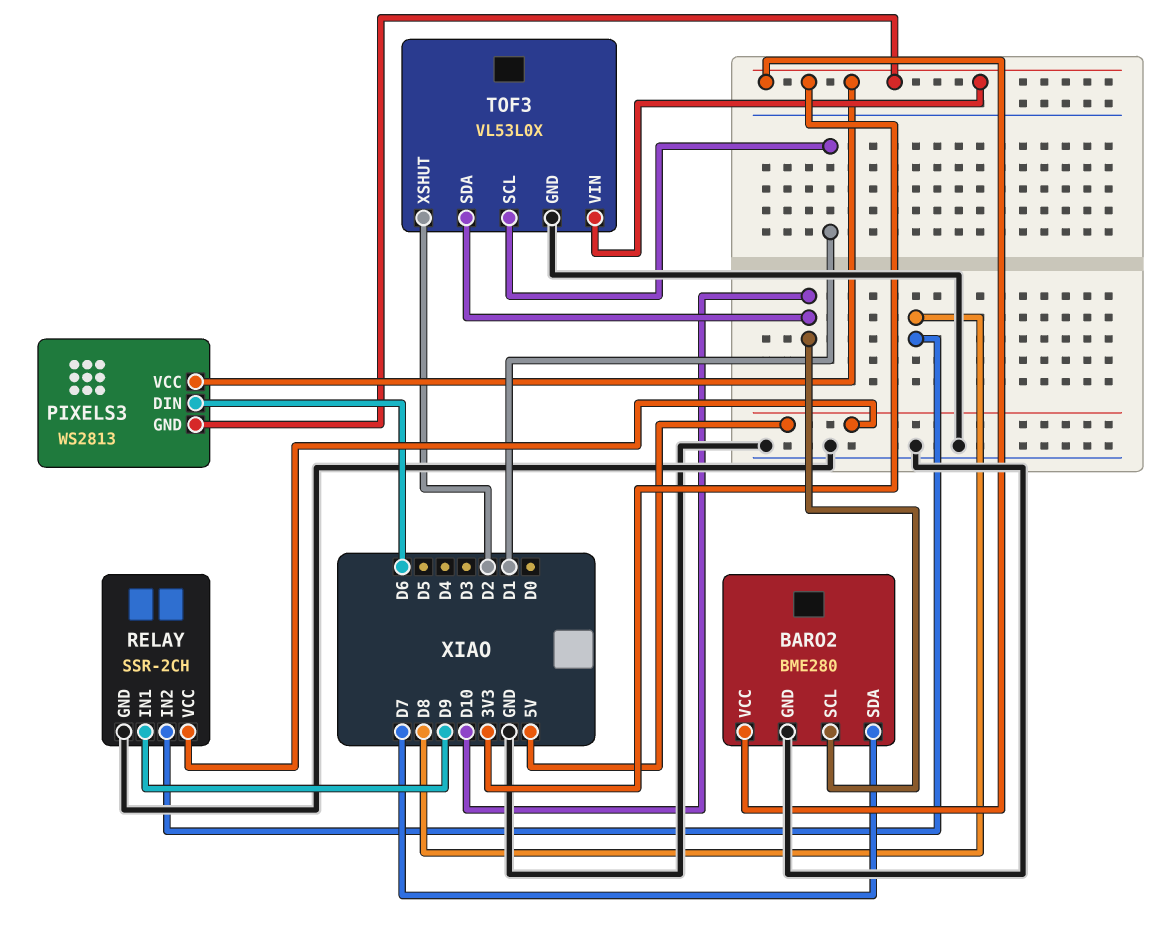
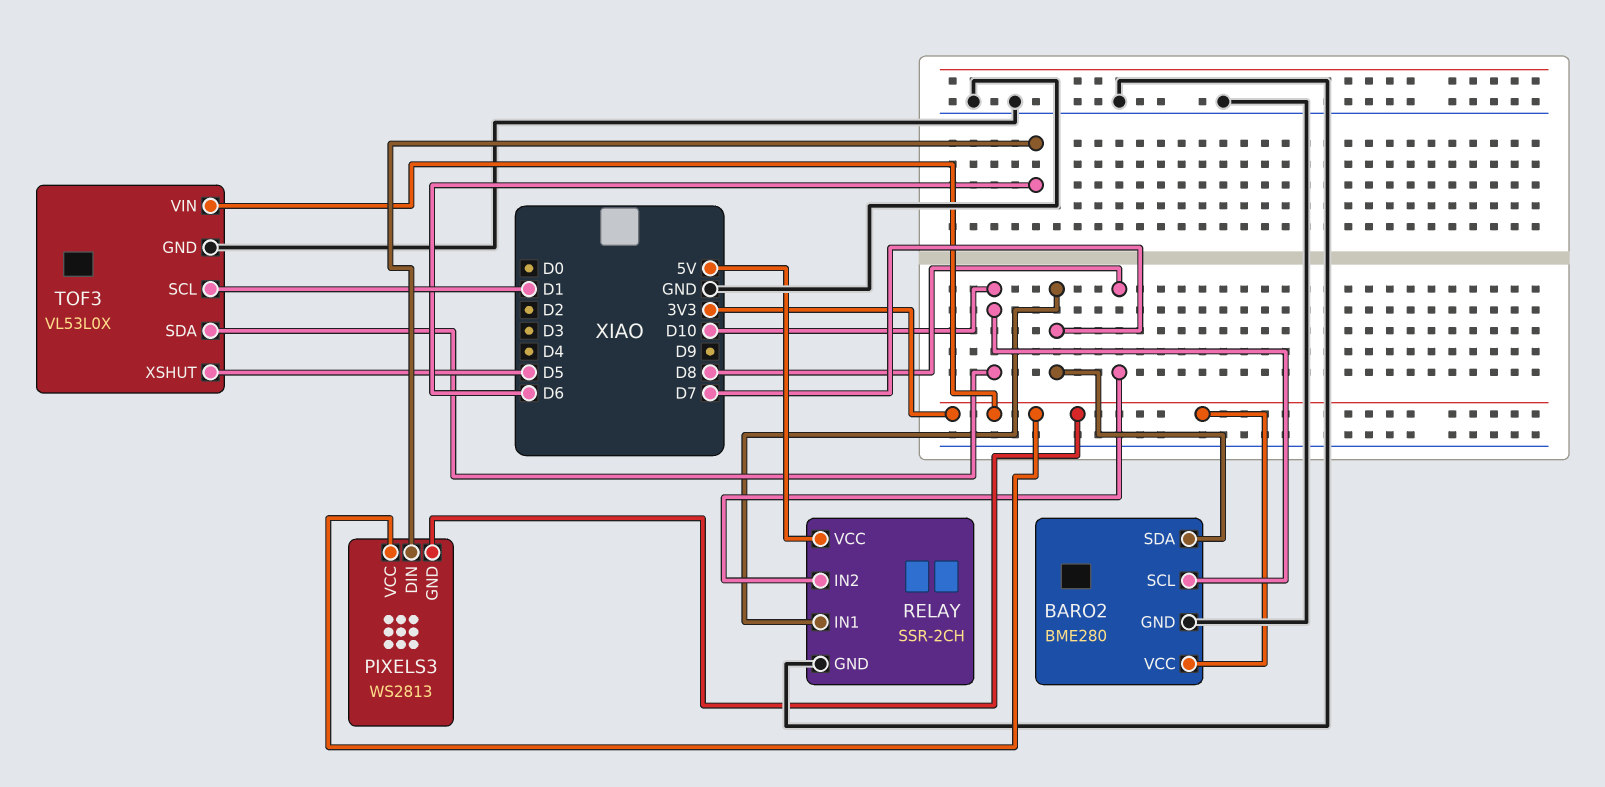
RELAY pin IN1: D9 -> D7
TOF3 pin XSHUT: D2 -> D5

